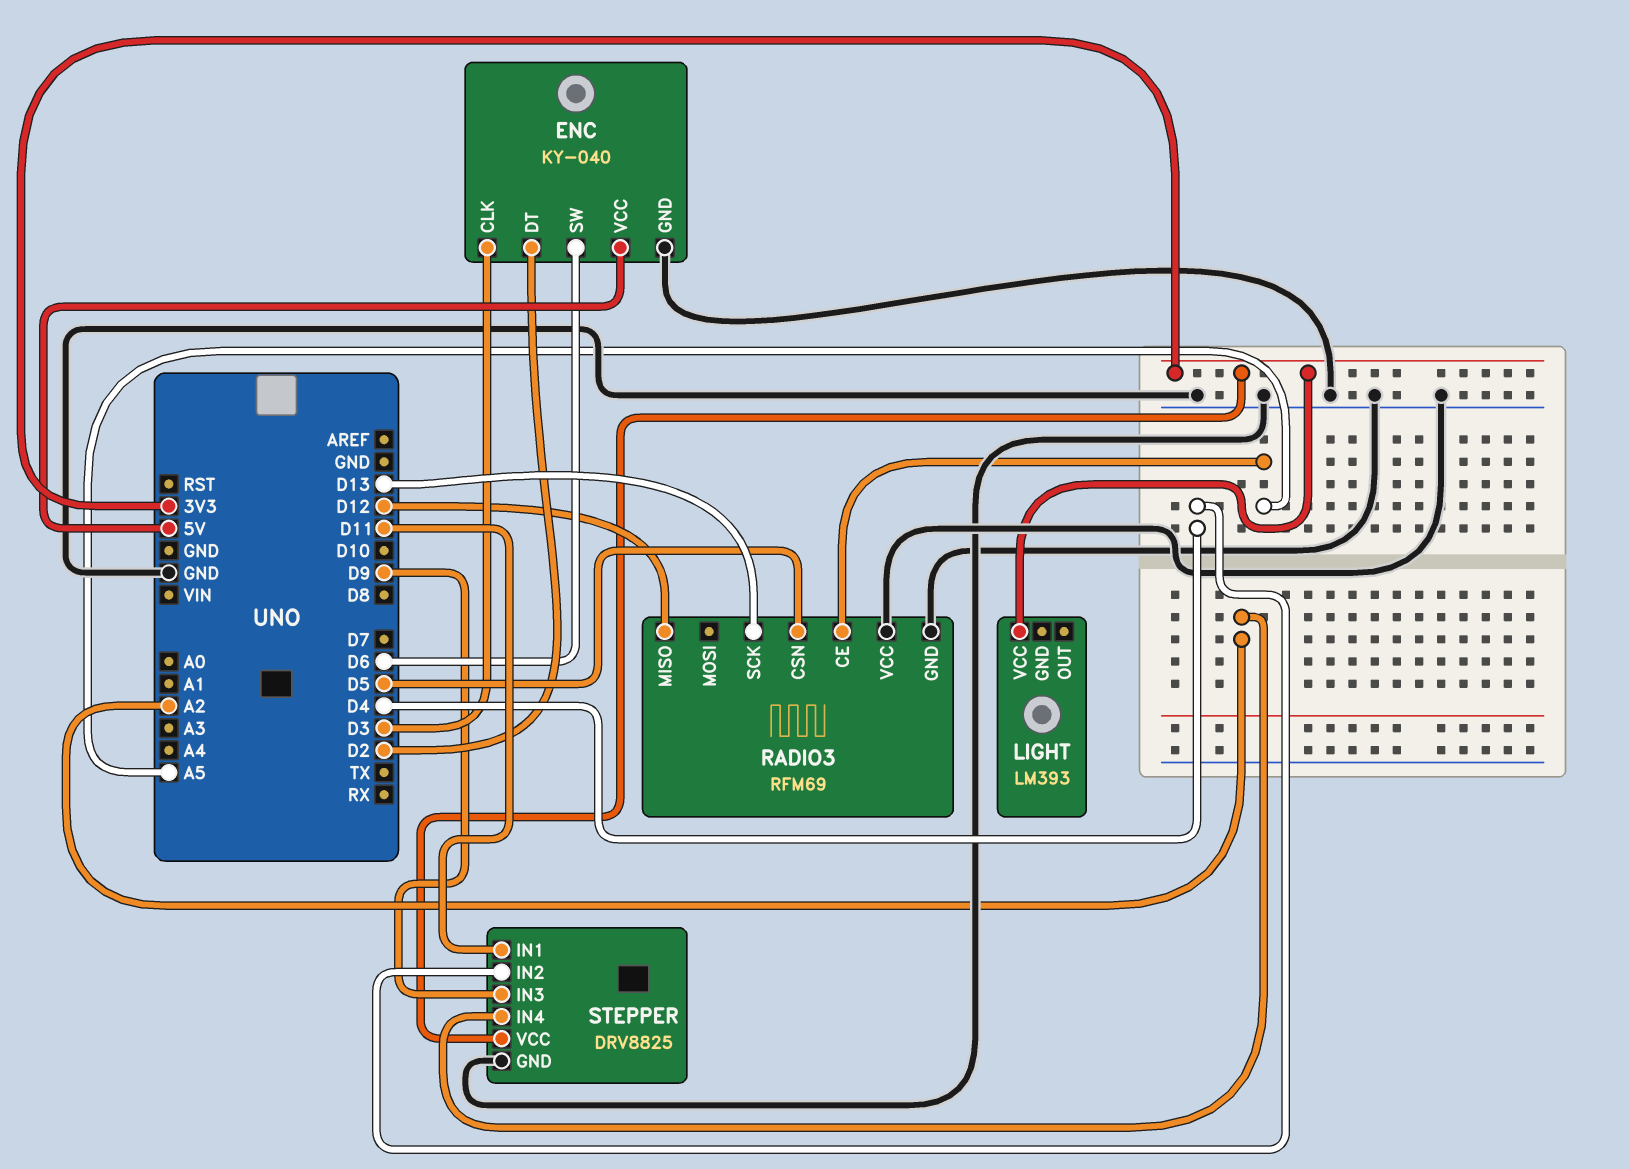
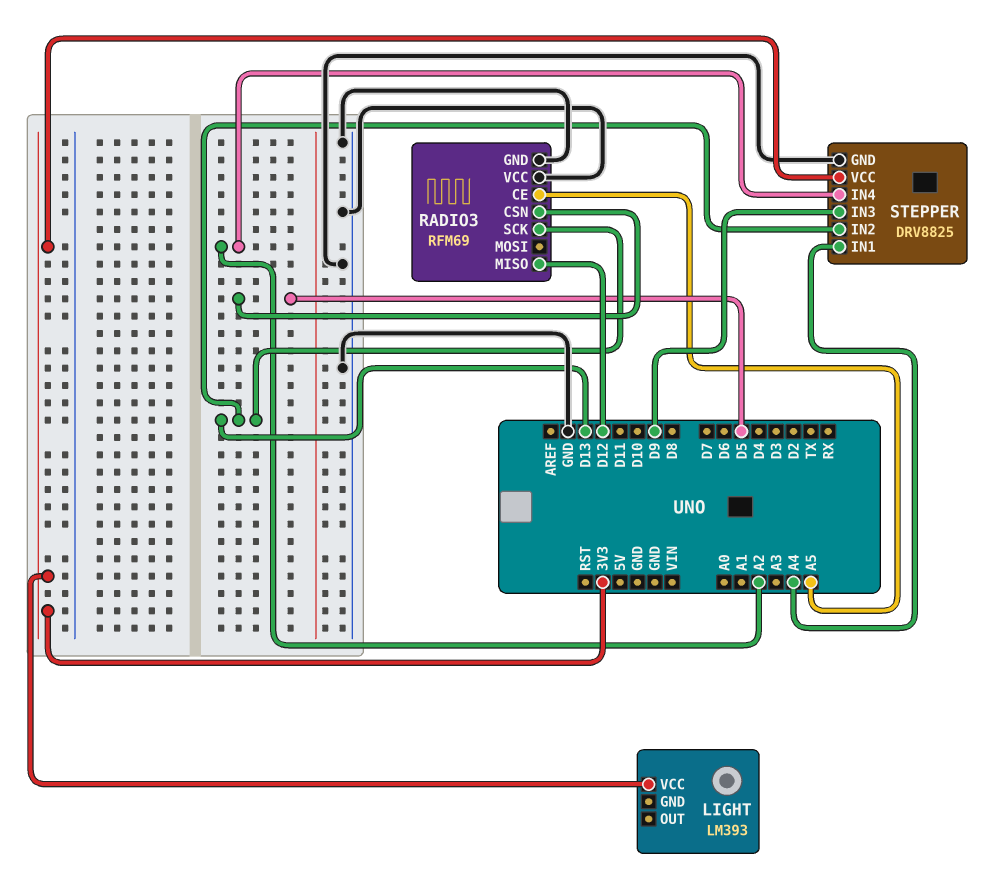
ENC: KY-040 -> none
ENC pin CLK: D3 -> none
ENC pin DT: D2 -> none
ENC pin GND: GND -> none
ENC pin SW: D6 -> none
ENC pin VCC: 5V -> none
STEPPER pin IN1: D11 -> A4
STEPPER pin IN2: D4 -> D13

